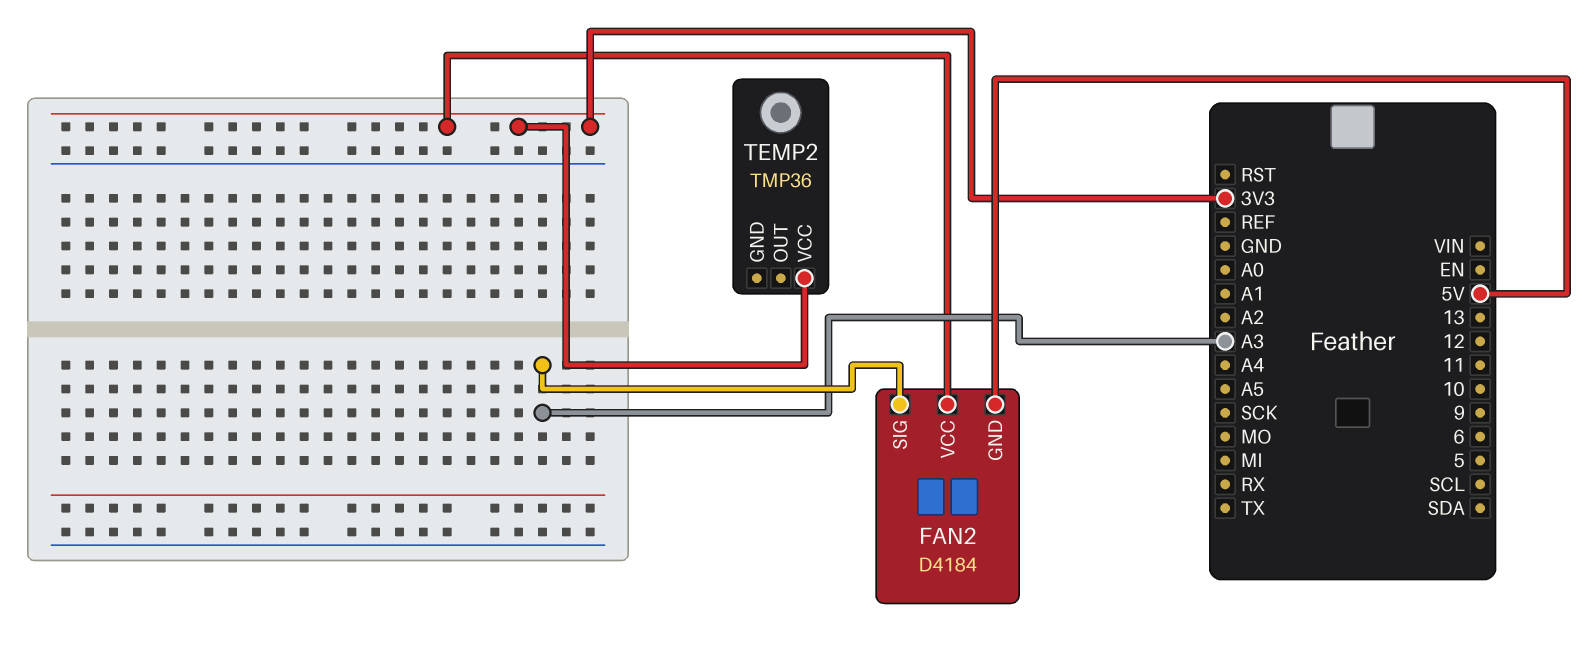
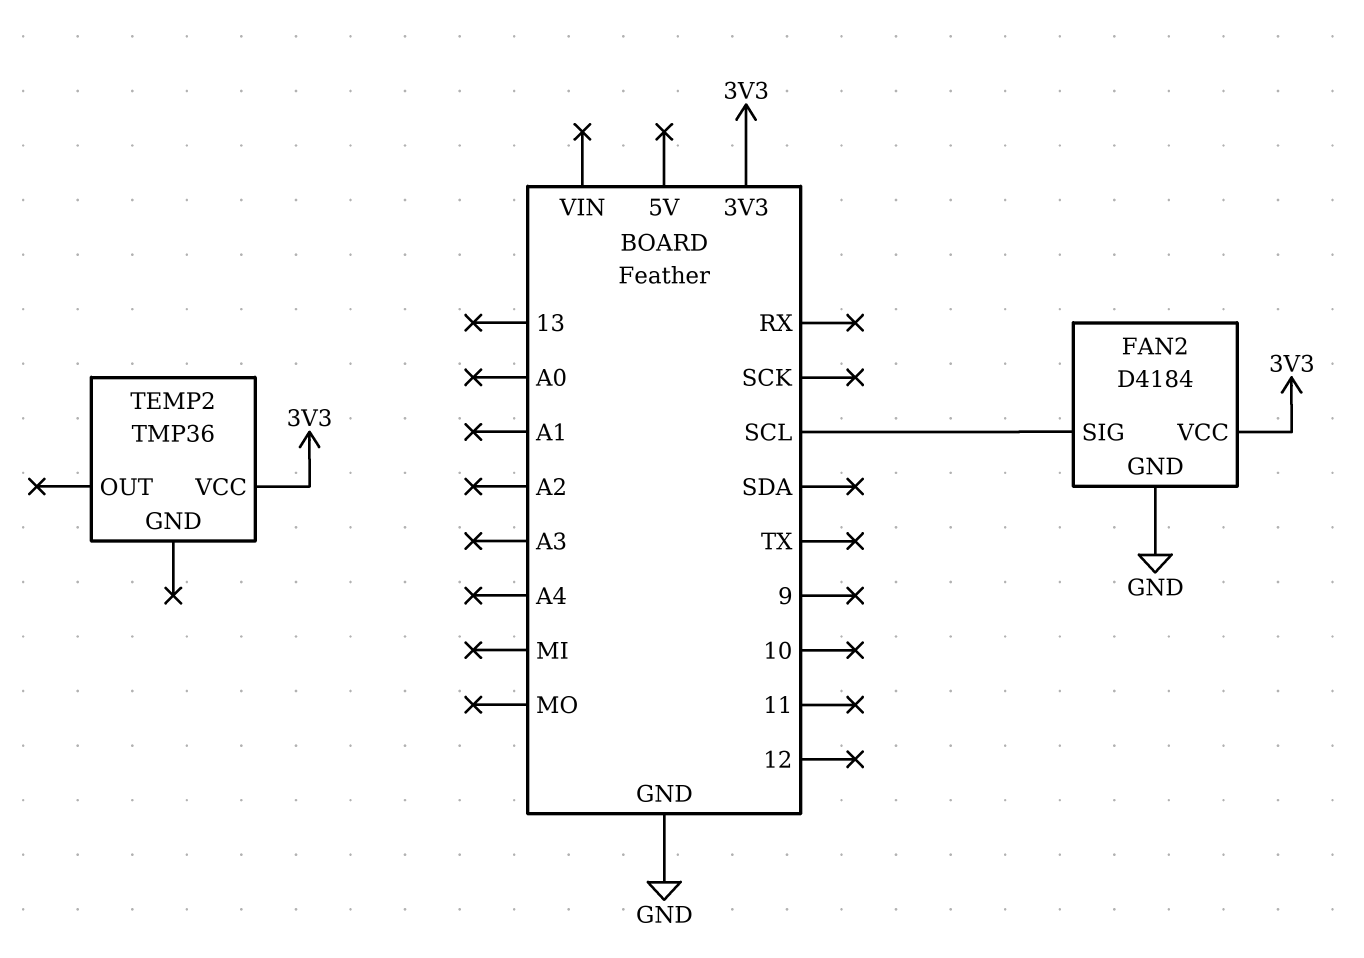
FAN2 pin GND: 5V -> GND
FAN2 pin SIG: A3 -> SCL

